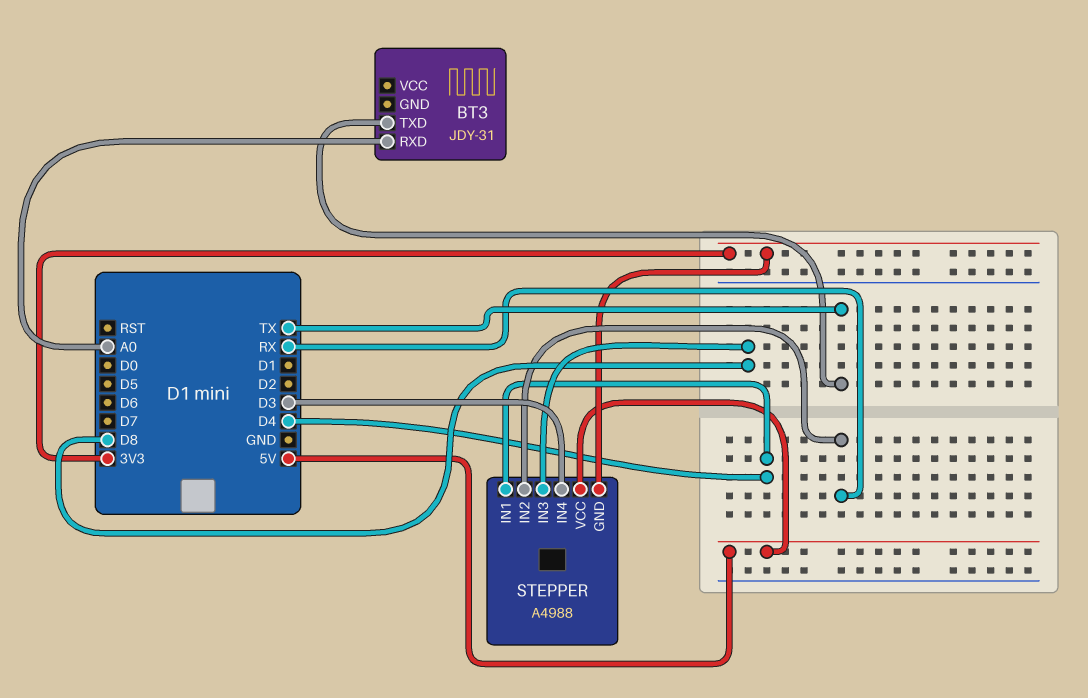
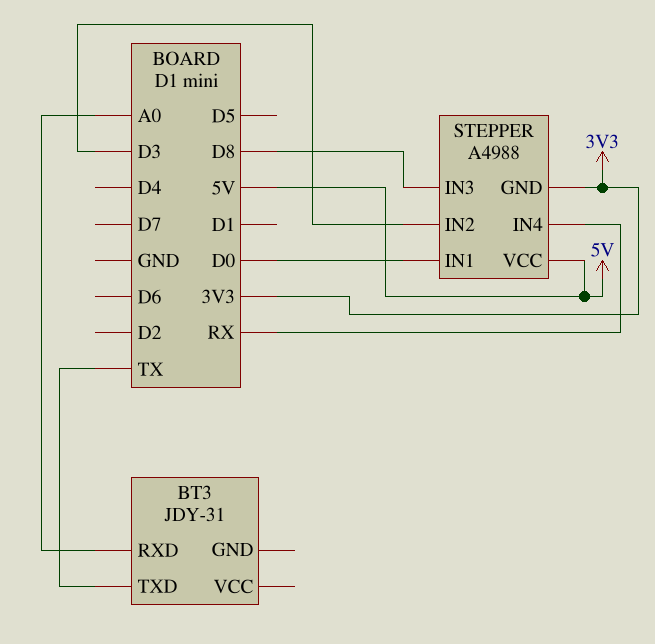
STEPPER pin IN1: D4 -> D0
STEPPER pin IN2: RX -> D3
STEPPER pin IN4: D3 -> RX

